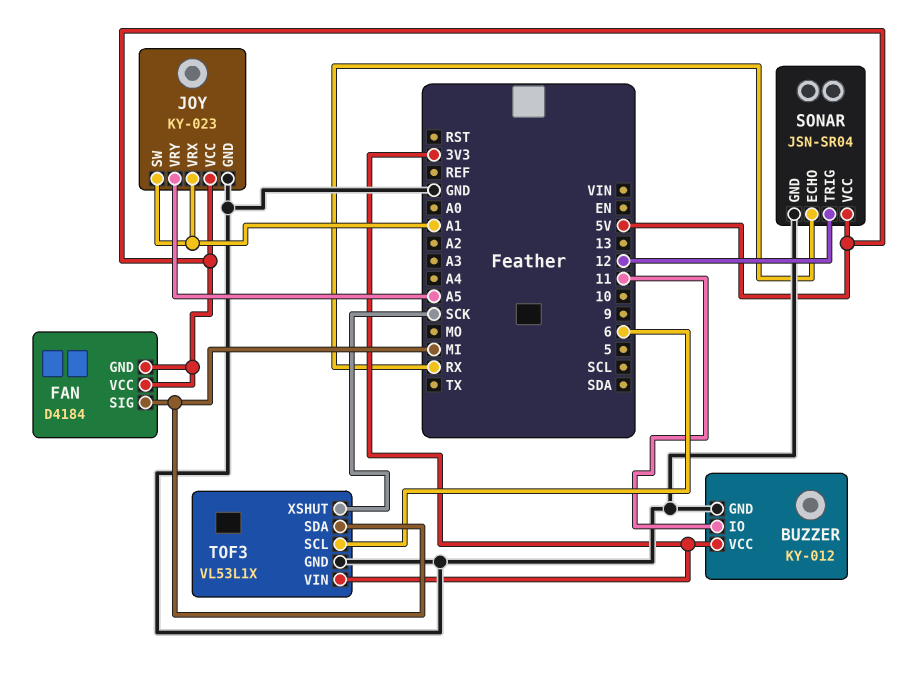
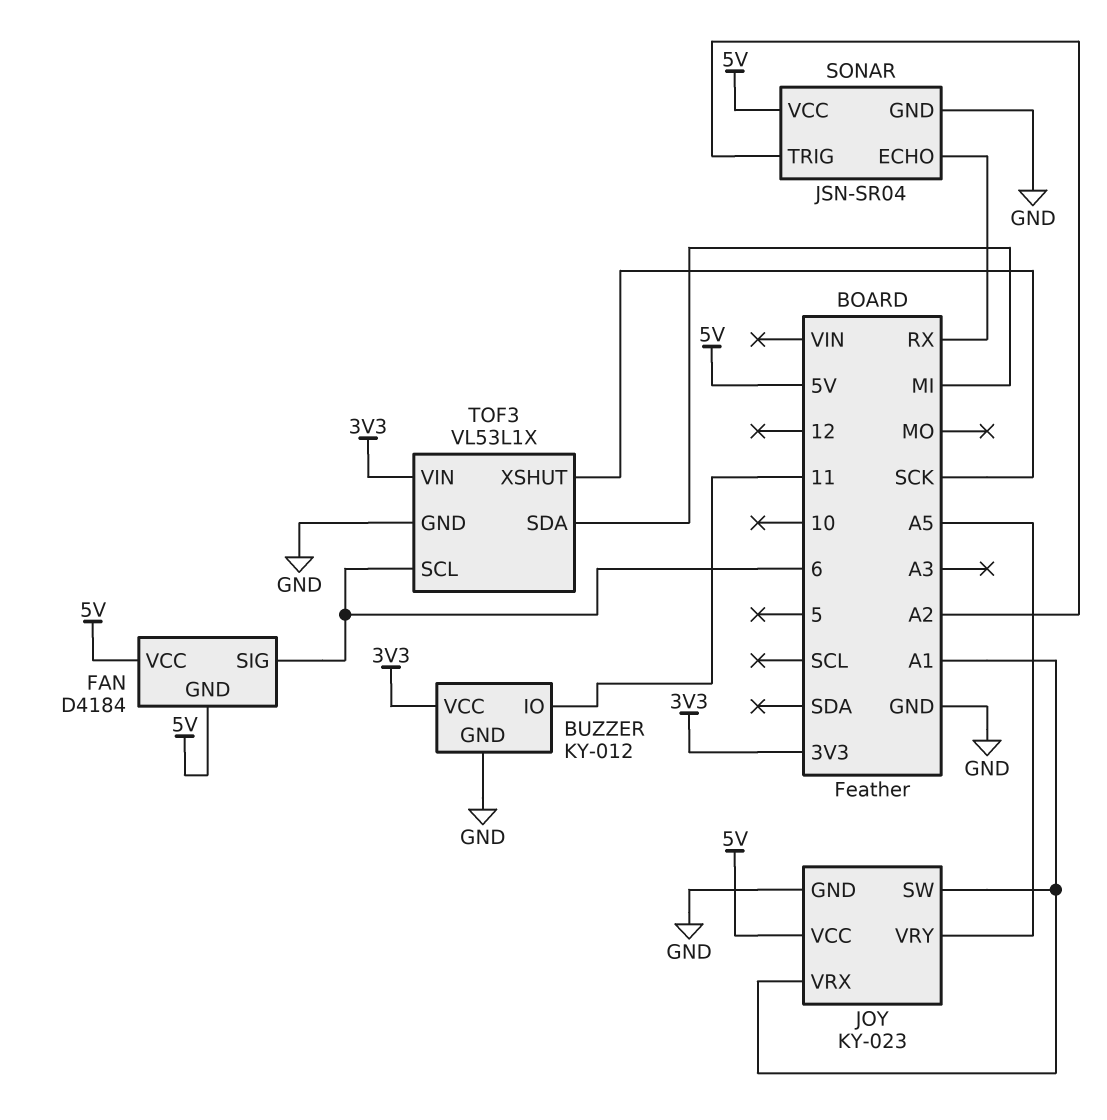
FAN pin SIG: MI -> 6
SONAR pin TRIG: 12 -> A2

